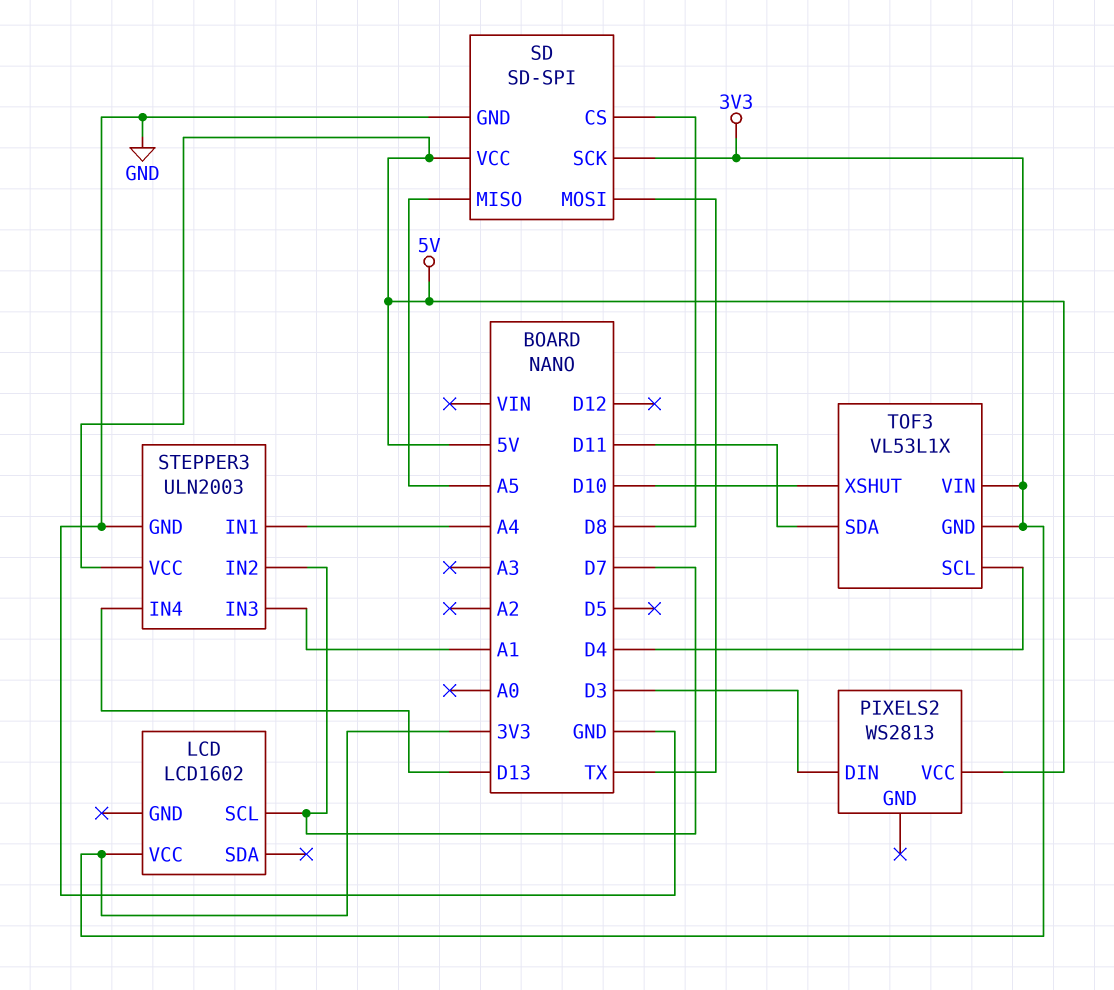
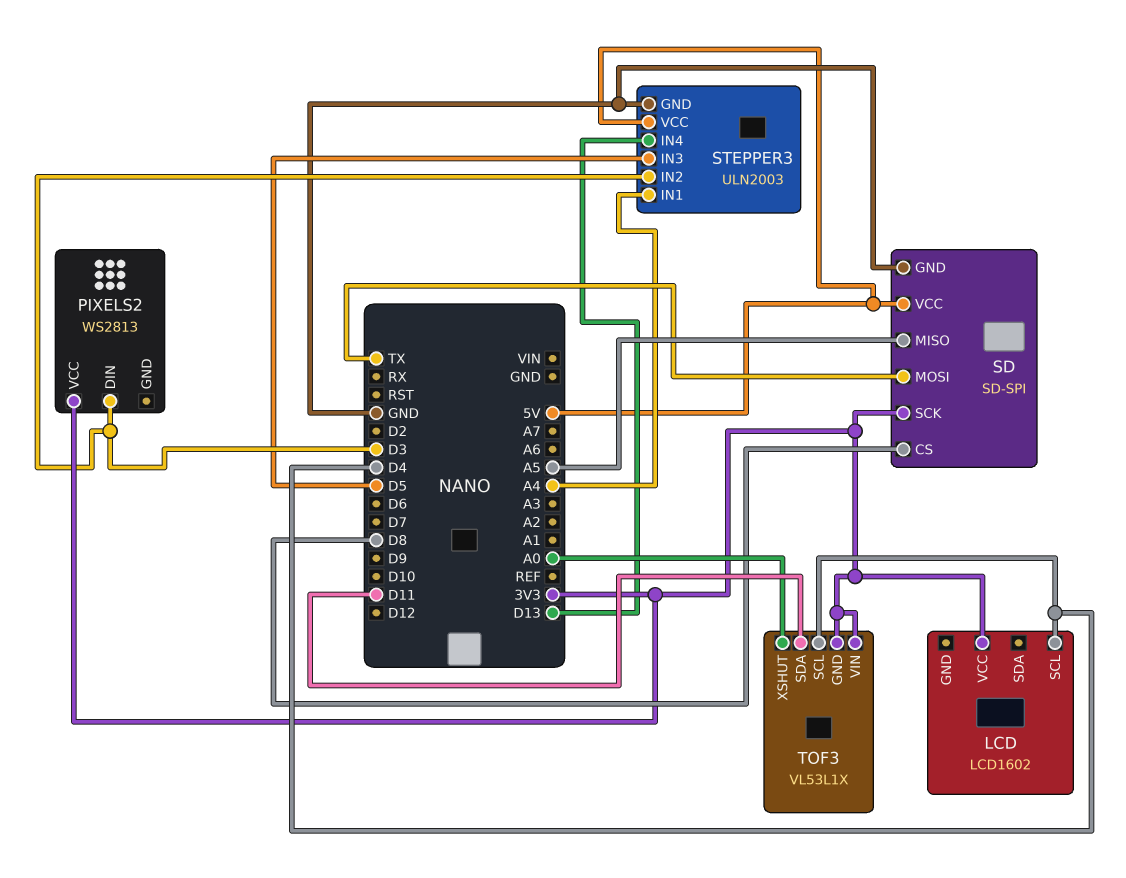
LCD pin SCL: D7 -> D4
PIXELS2 pin VCC: 5V -> 3V3
STEPPER3 pin IN2: D7 -> D3
STEPPER3 pin IN3: A1 -> D5
TOF3 pin XSHUT: D10 -> A0

